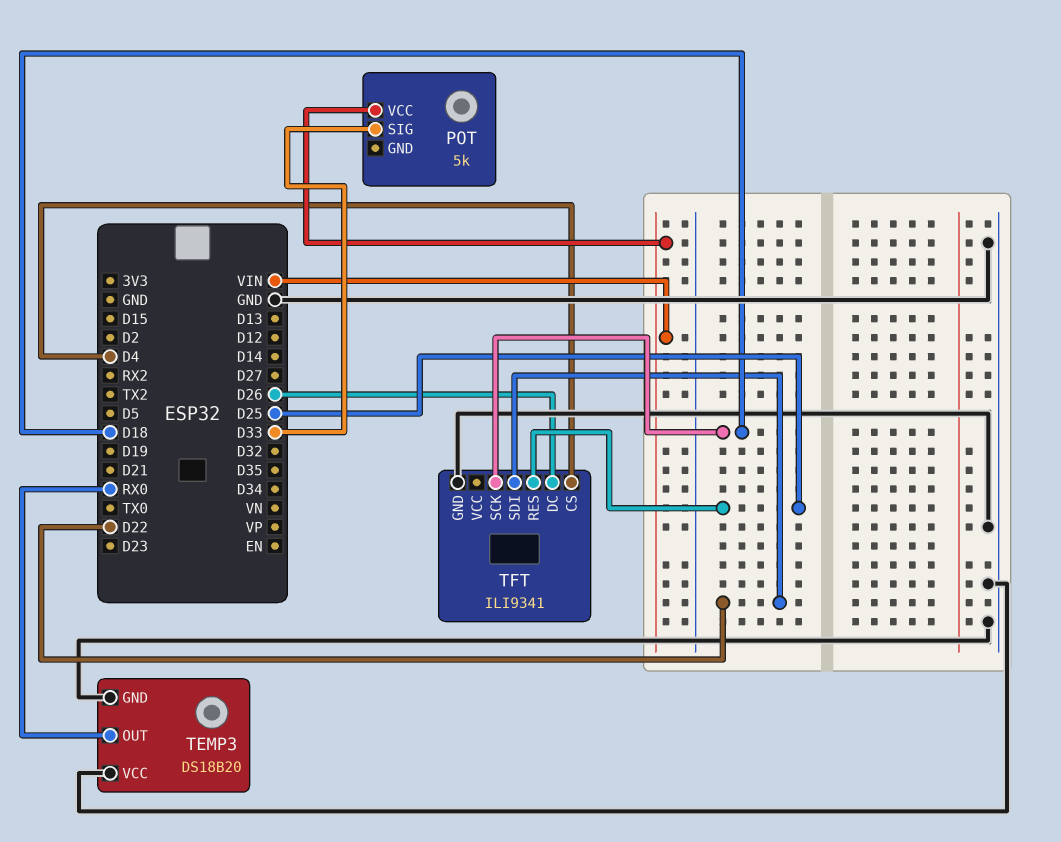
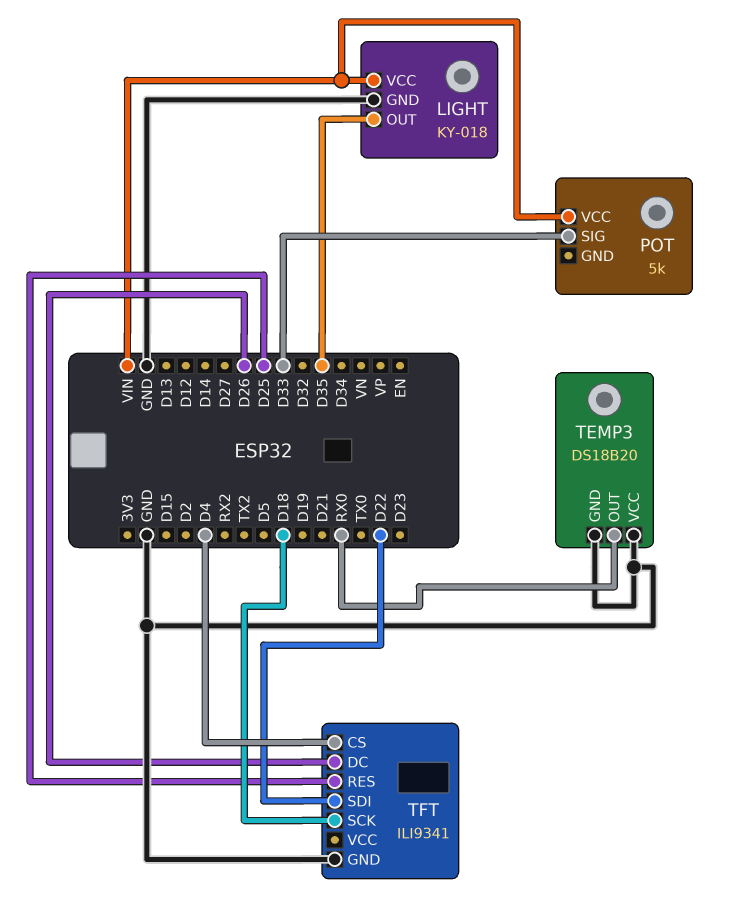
LIGHT: none -> KY-018
LIGHT pin GND: none -> GND
LIGHT pin OUT: none -> D35
LIGHT pin VCC: none -> VIN

